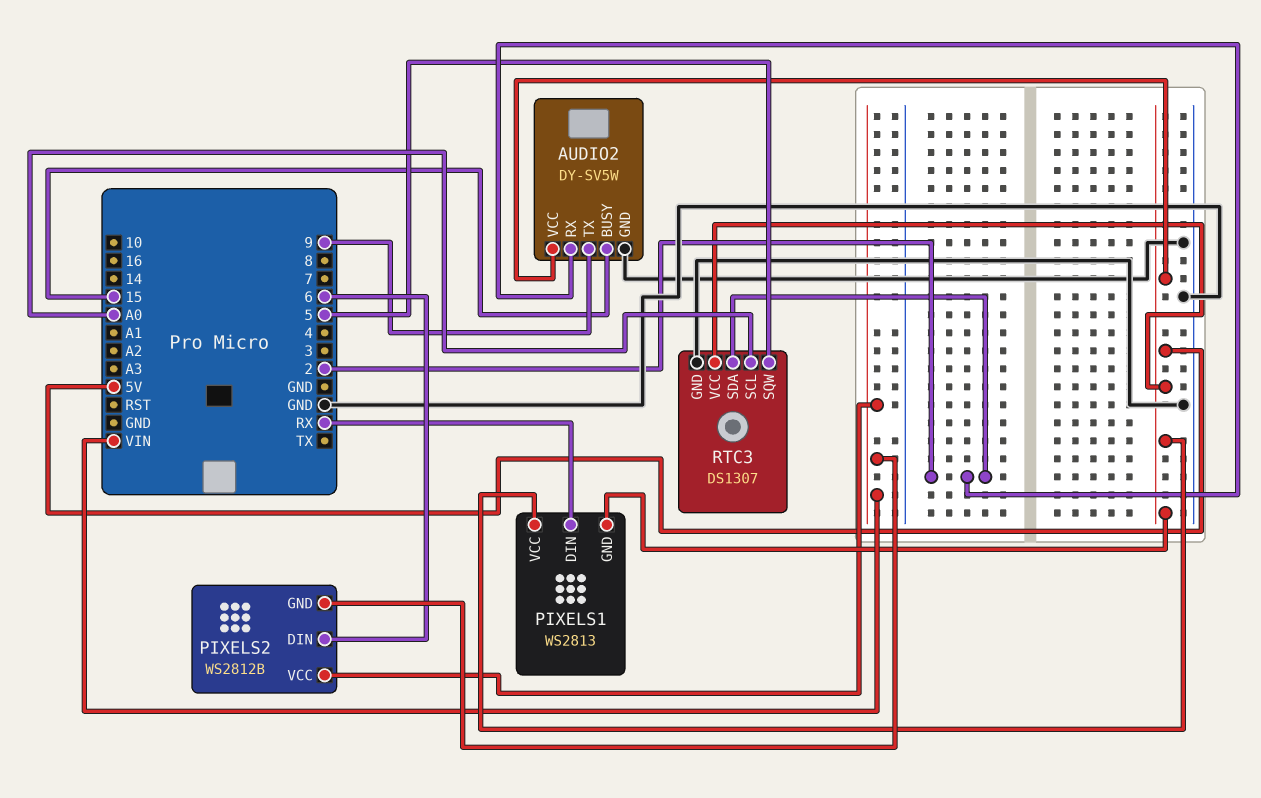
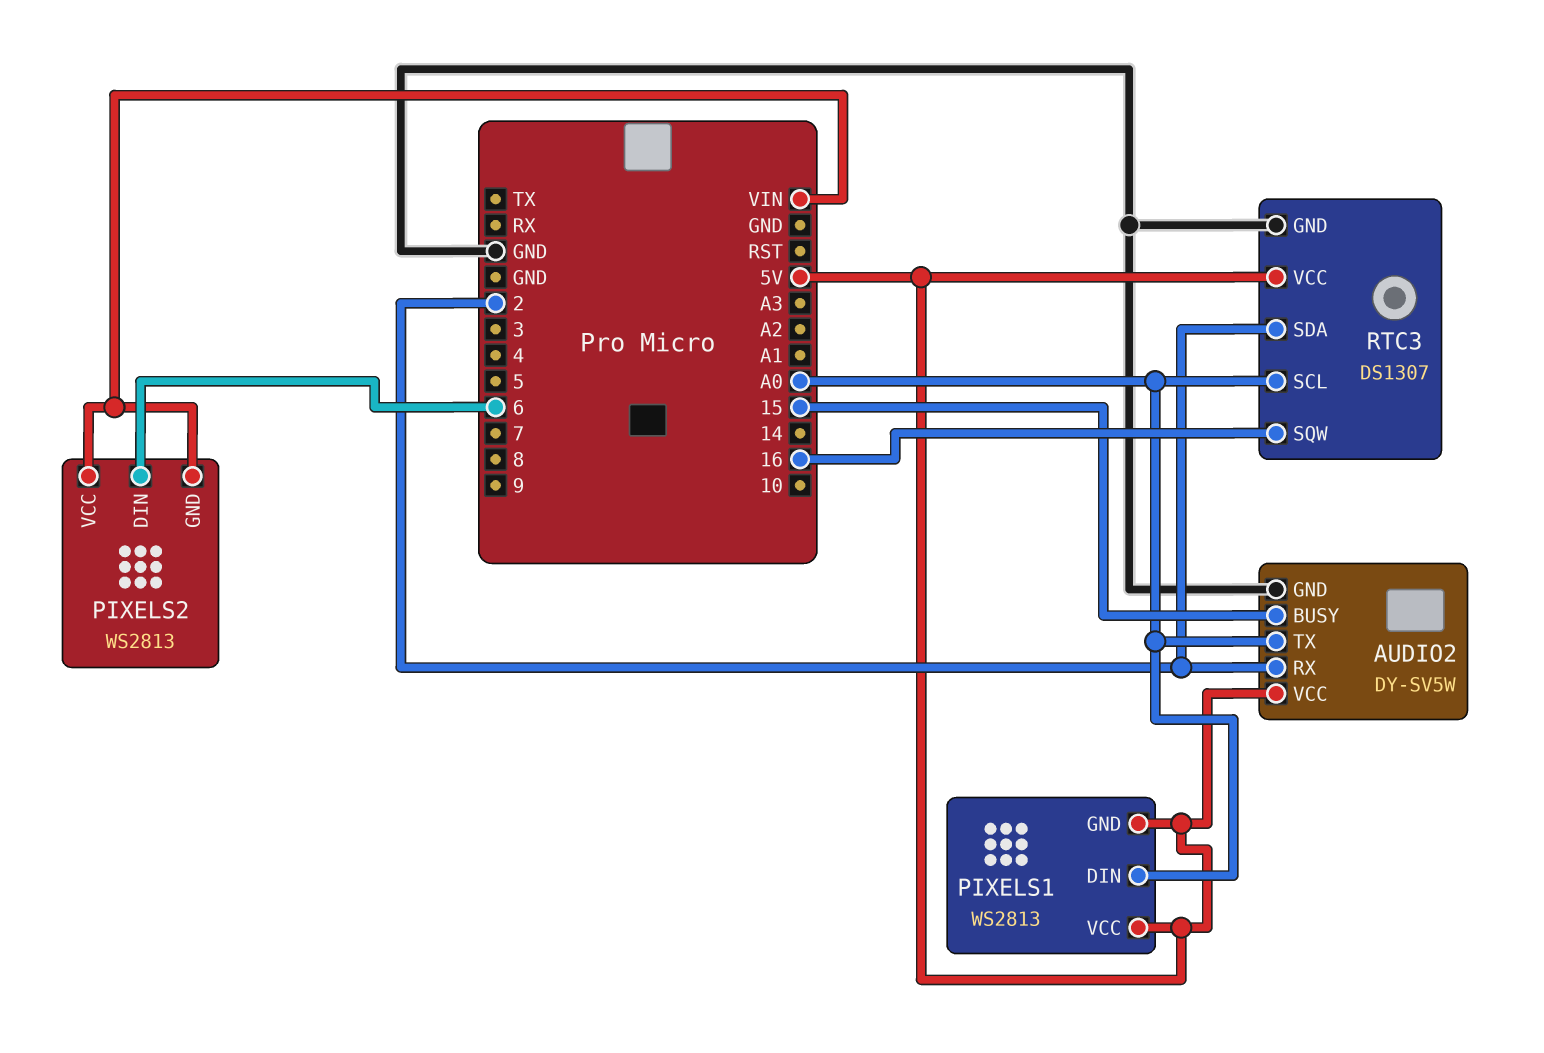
AUDIO2 pin TX: 9 -> A0
PIXELS1 pin DIN: RX -> A0
PIXELS2: WS2812B -> WS2813
RTC3 pin SQW: 5 -> 16

